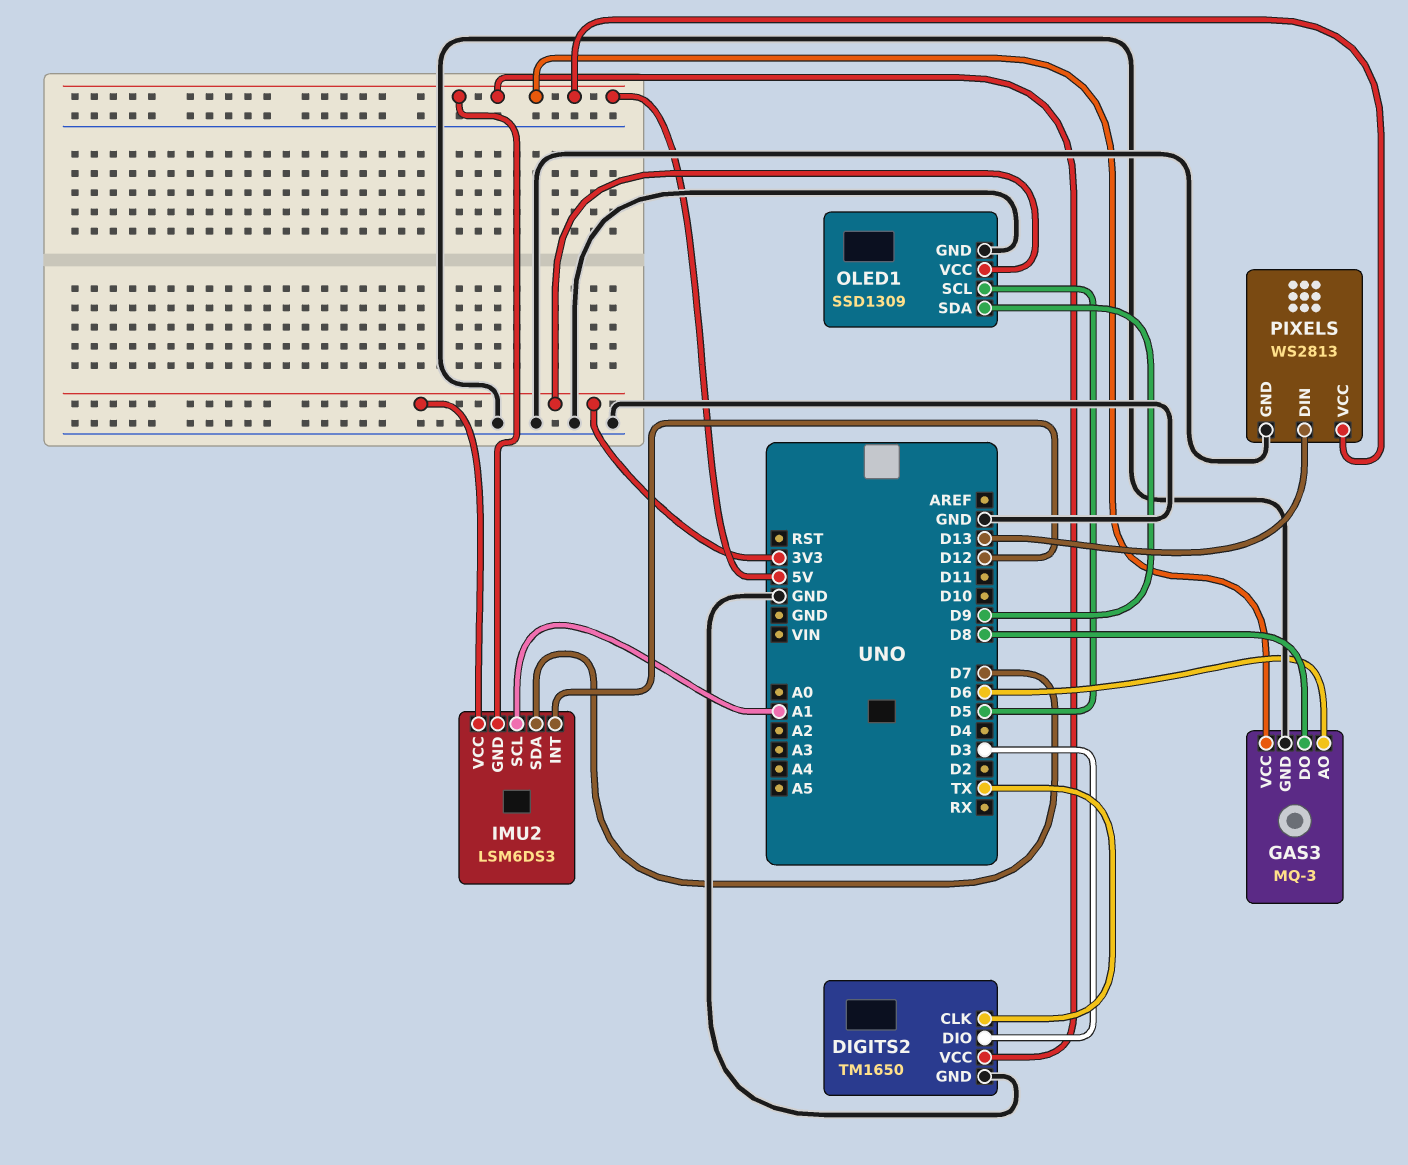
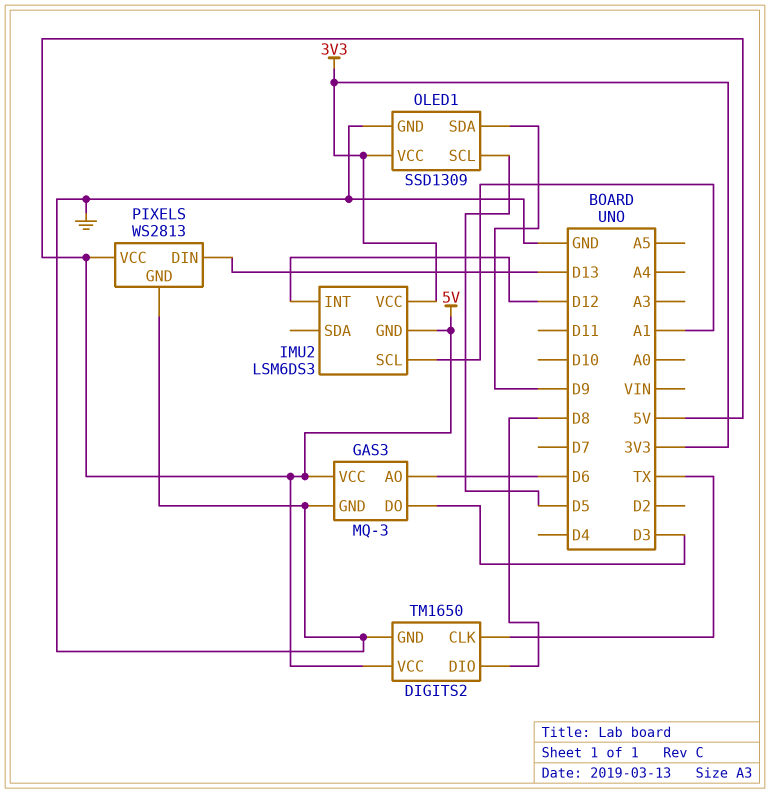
DIGITS2 pin DIO: D3 -> D8
GAS3 pin DO: D8 -> D3
IMU2 pin SDA: D7 -> none

